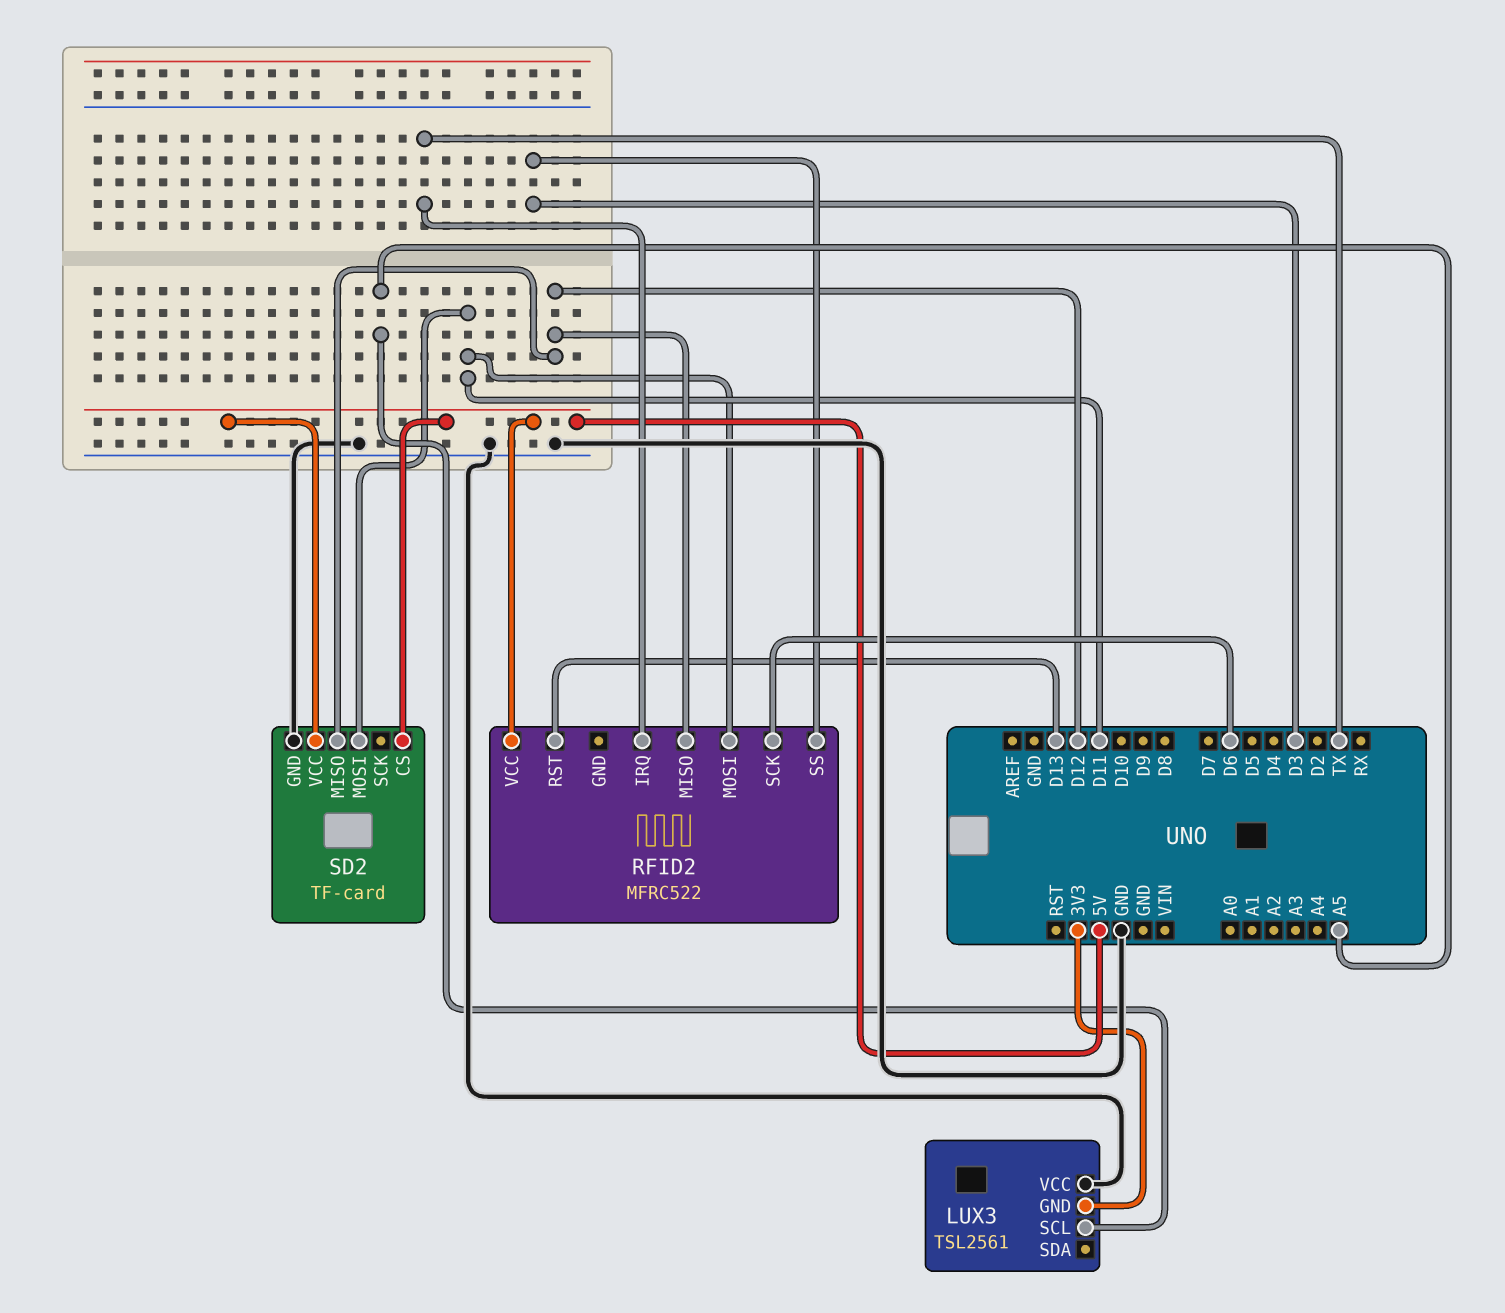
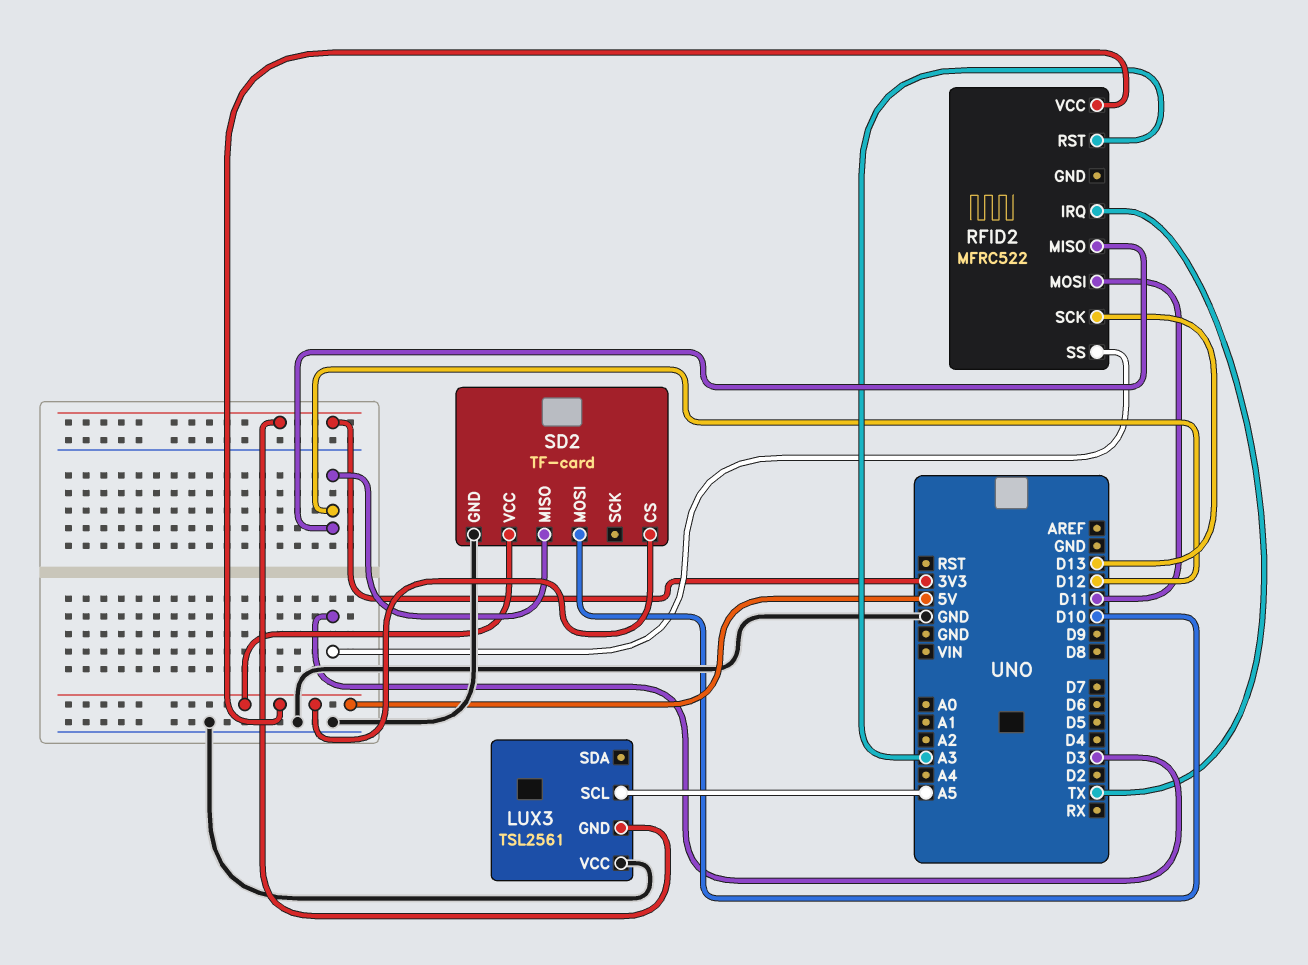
RFID2 pin RST: D13 -> A3
RFID2 pin SCK: D6 -> D13
SD2 pin MOSI: D11 -> D10

